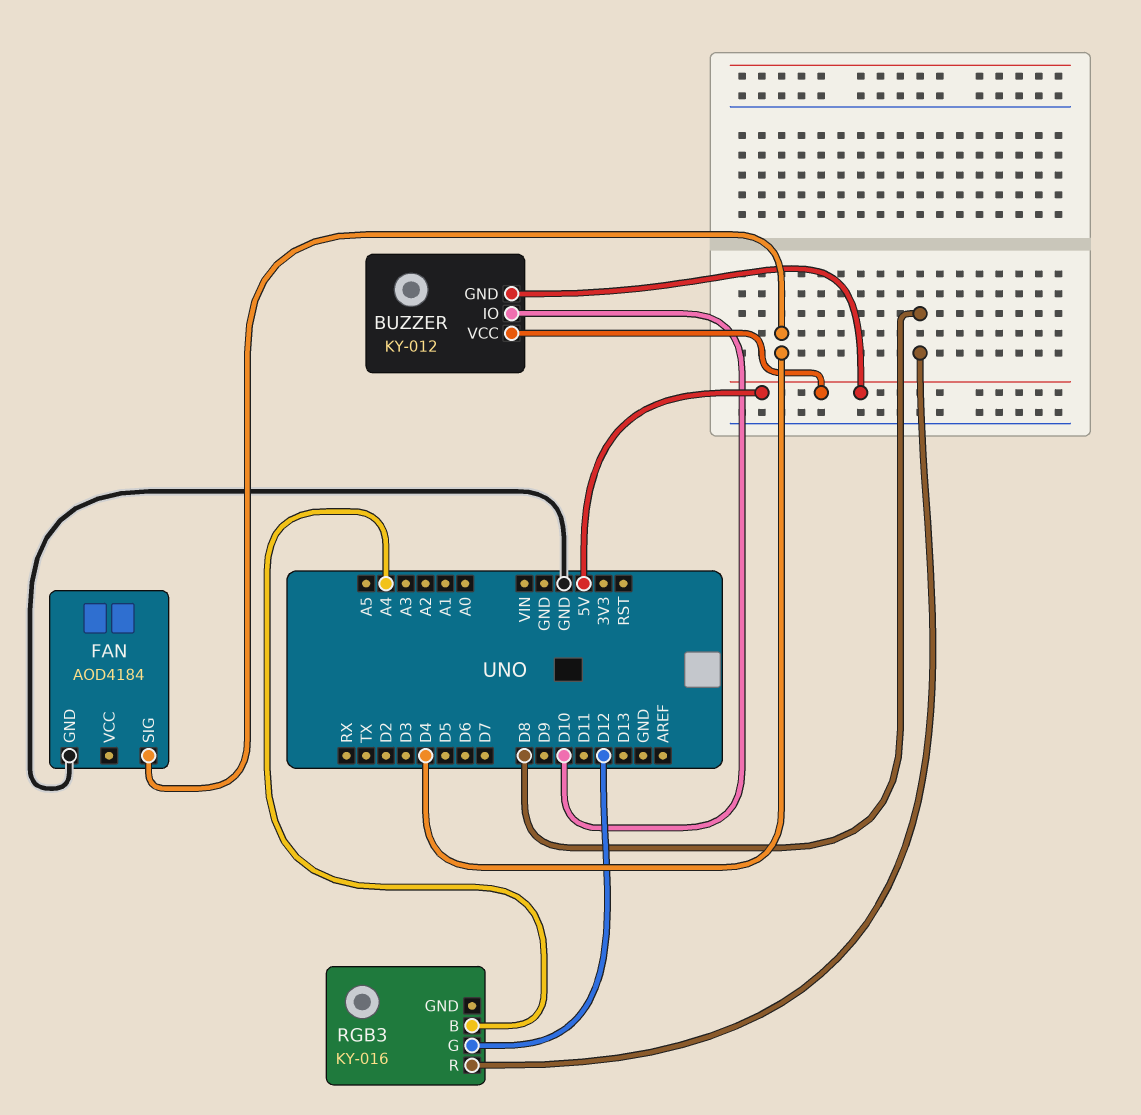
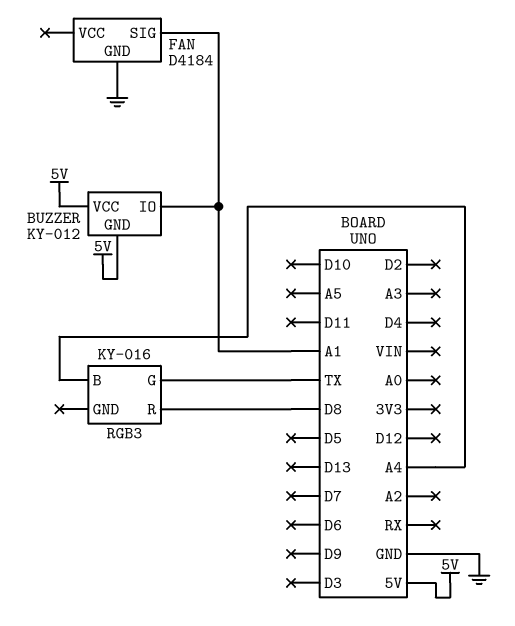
BUZZER pin IO: D10 -> A1
FAN: AOD4184 -> D4184
FAN pin SIG: D4 -> A1
RGB3 pin G: D12 -> TX

